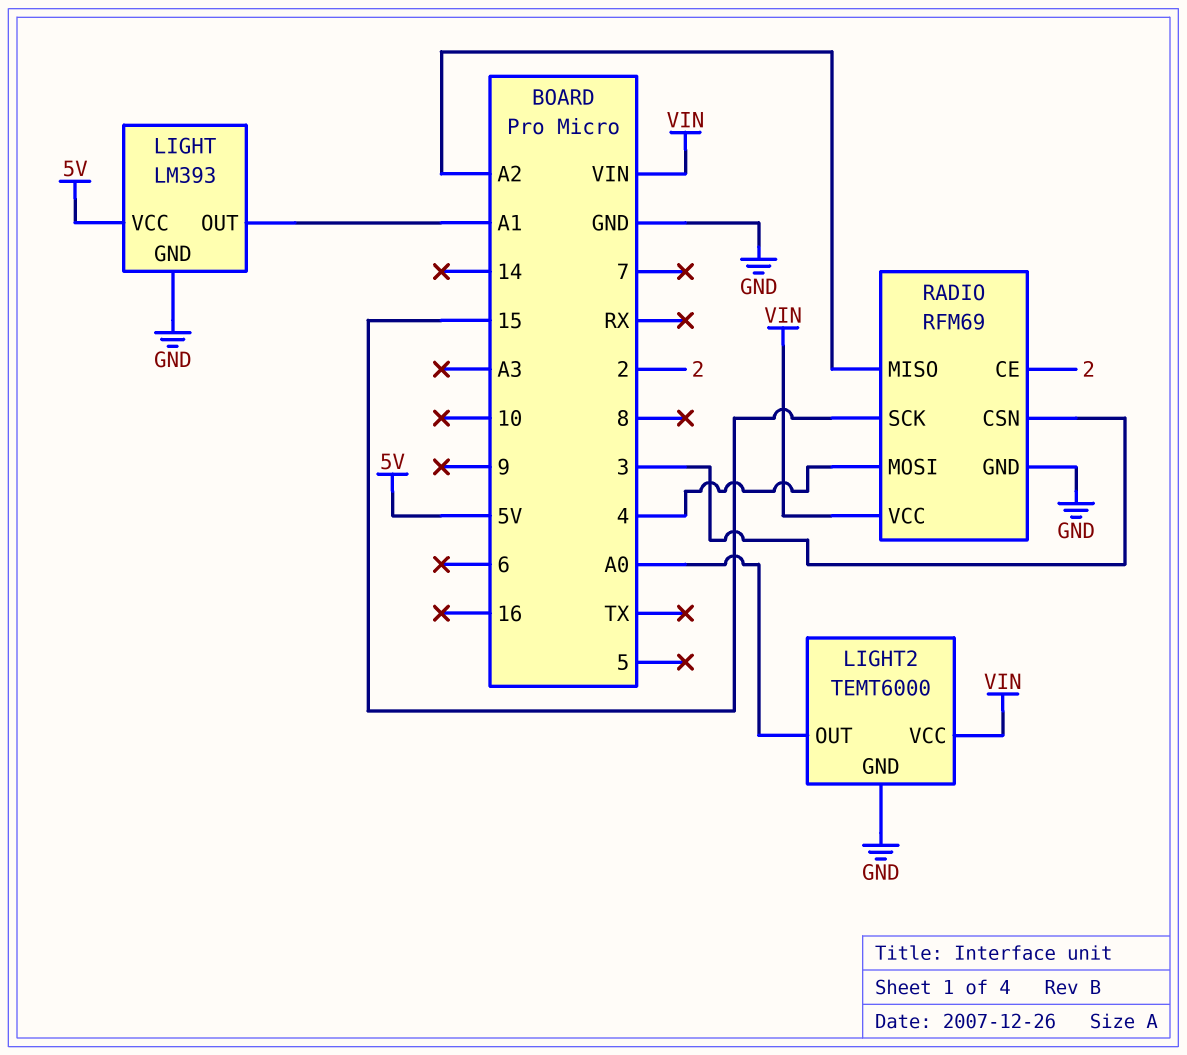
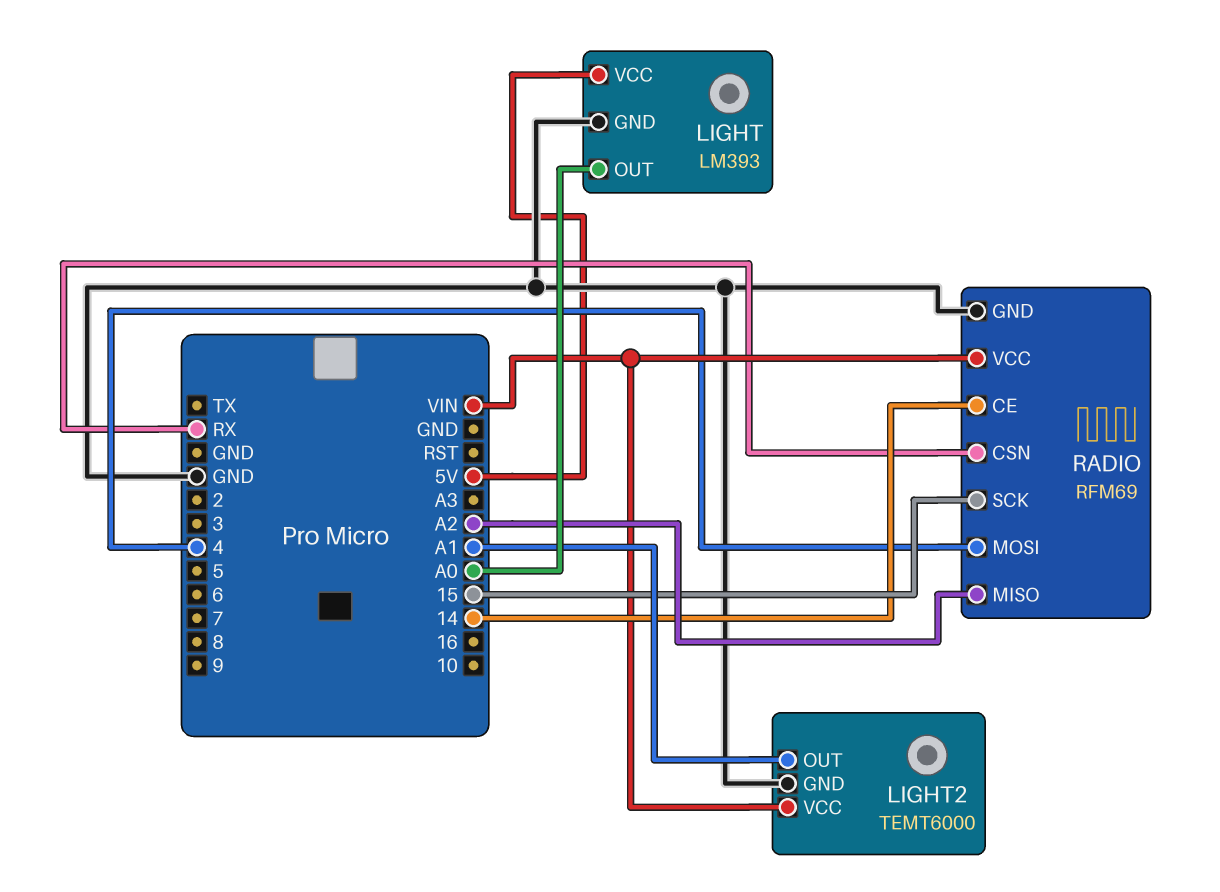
LIGHT pin OUT: A1 -> A0
LIGHT2 pin OUT: A0 -> A1
RADIO pin CE: 2 -> 14
RADIO pin CSN: 3 -> RX

